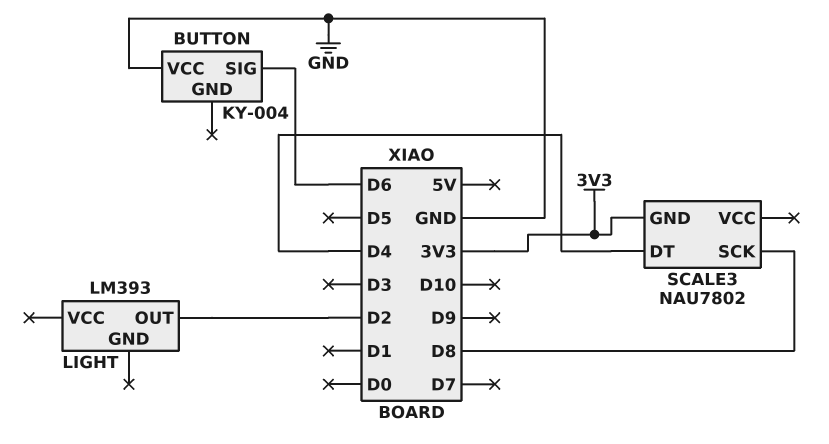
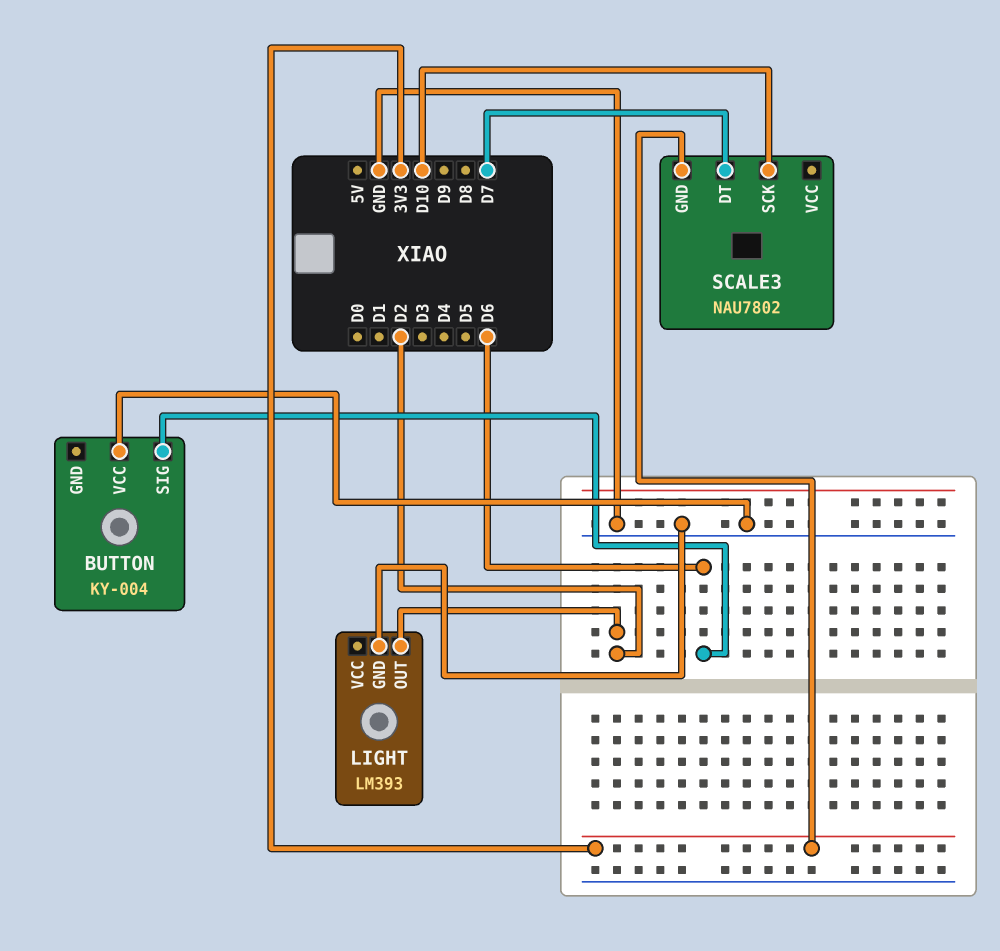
LIGHT pin GND: none -> GND
SCALE3 pin DT: D4 -> D7
SCALE3 pin SCK: D8 -> D10

